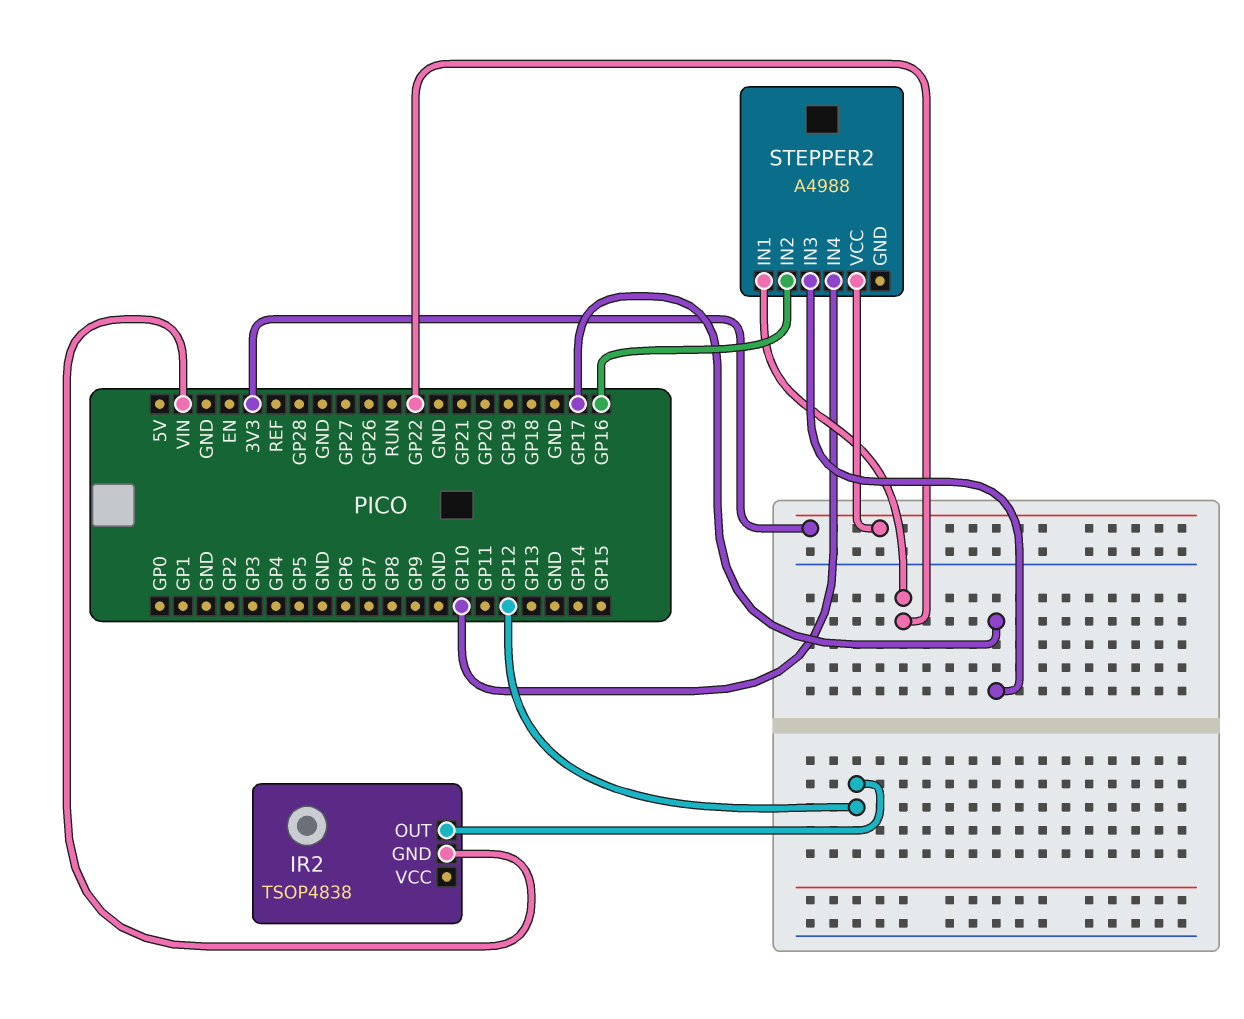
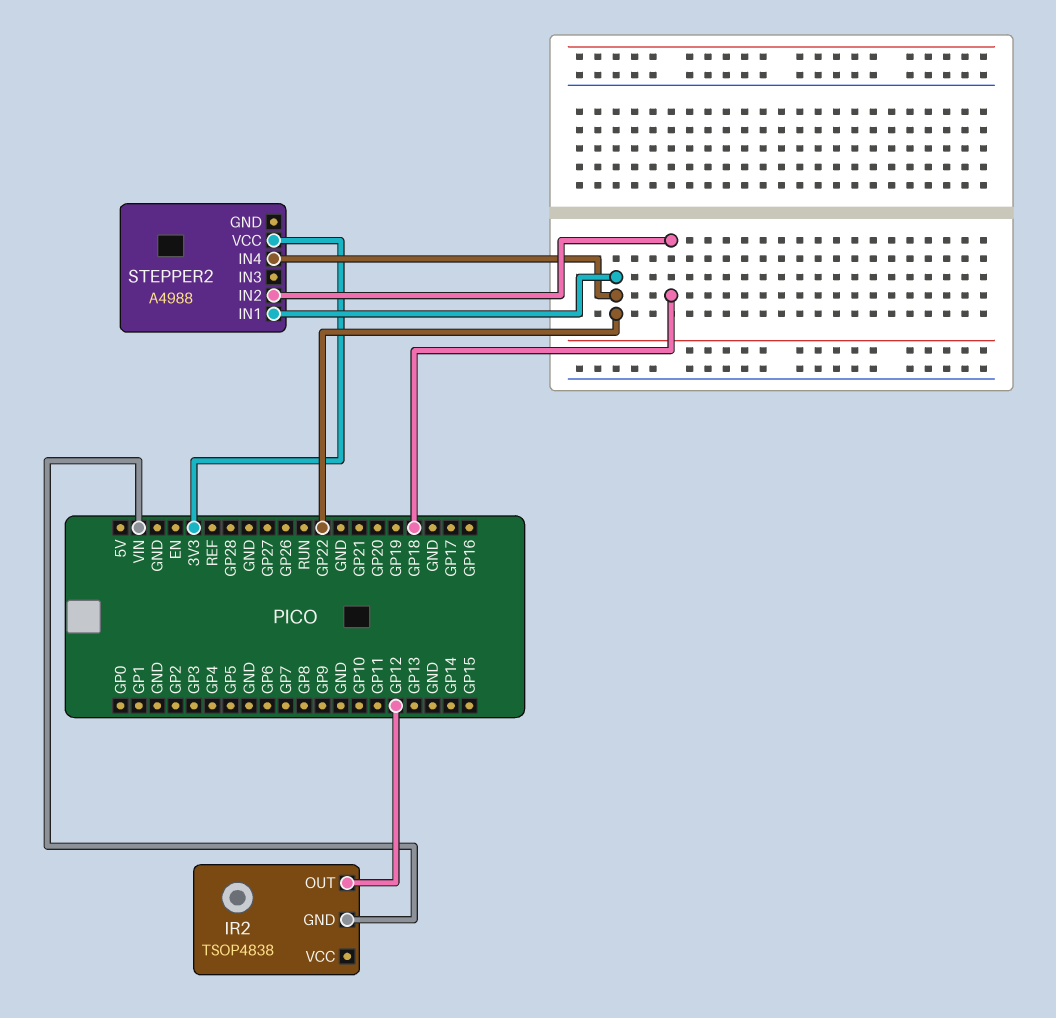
STEPPER2 pin IN2: GP16 -> GP18
STEPPER2 pin IN3: GP17 -> none
STEPPER2 pin IN4: GP10 -> GP22

